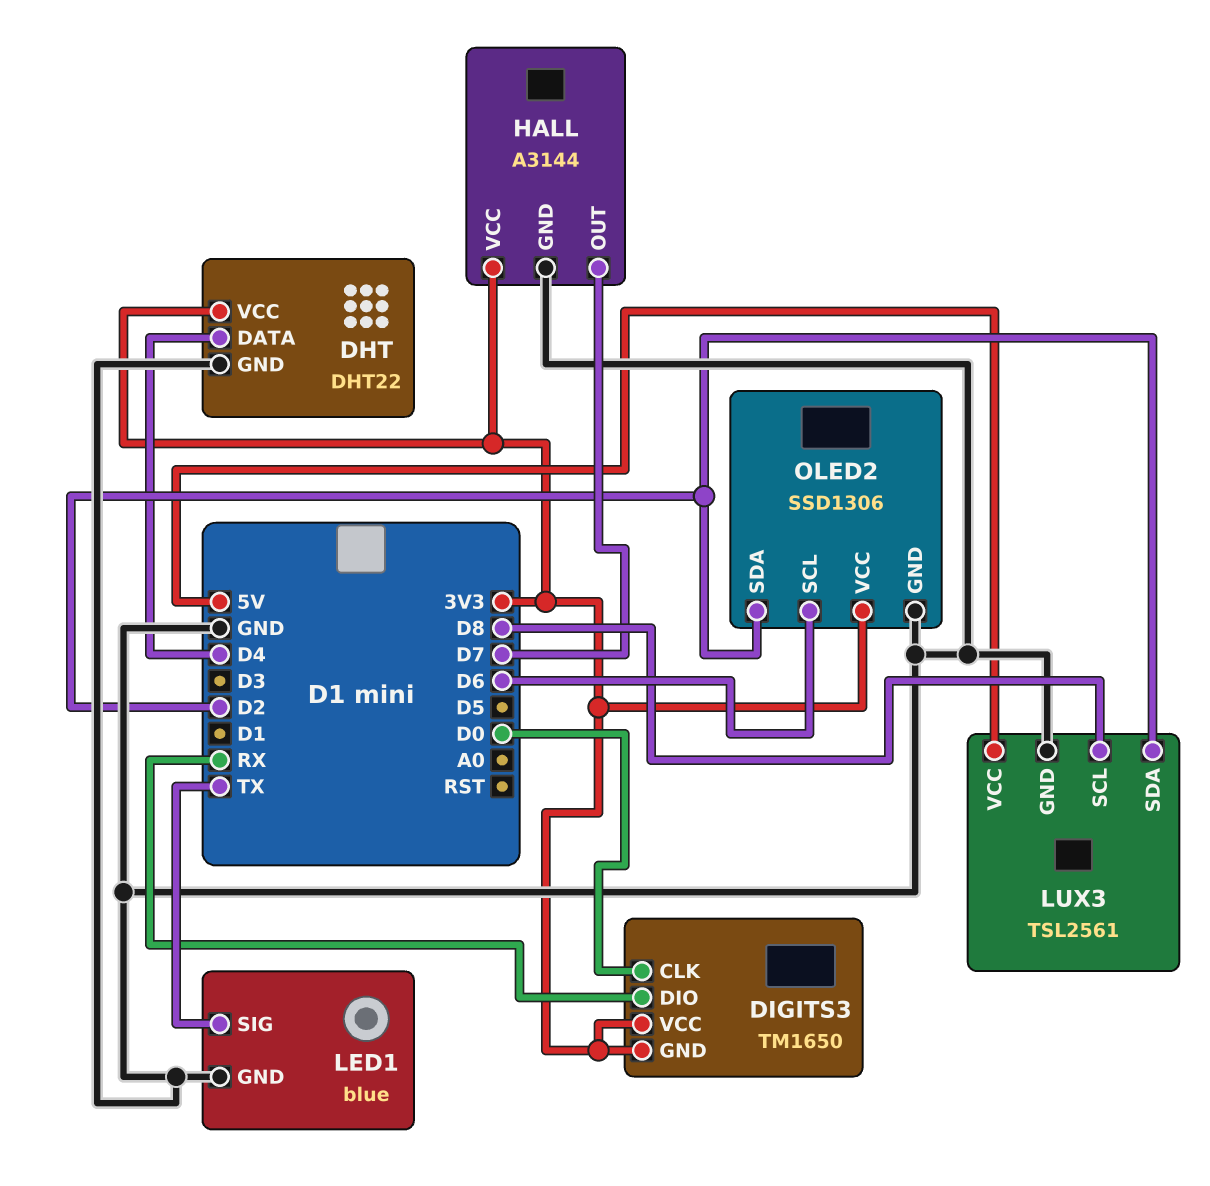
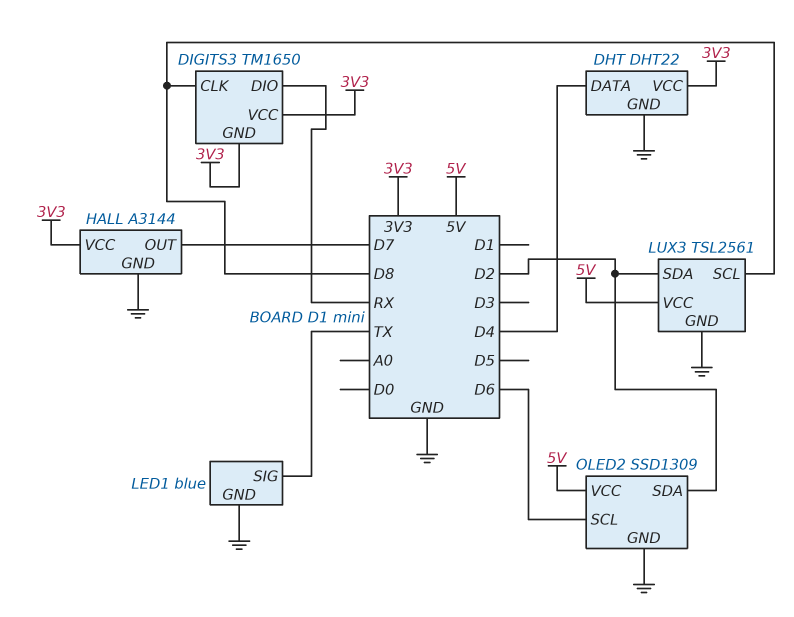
DIGITS3 pin CLK: D0 -> D8
OLED2: SSD1306 -> SSD1309
OLED2 pin VCC: 3V3 -> 5V

